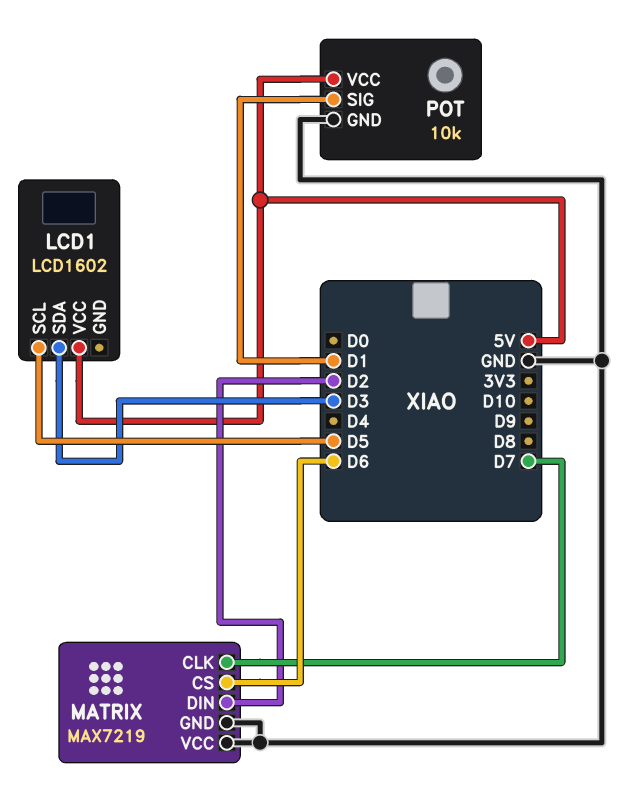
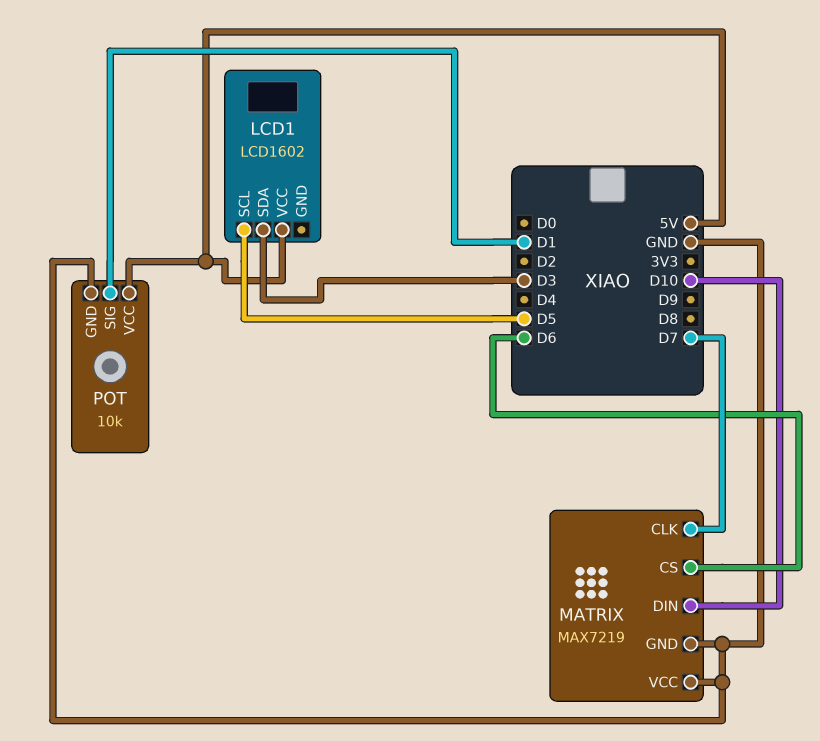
MATRIX pin DIN: D2 -> D10

